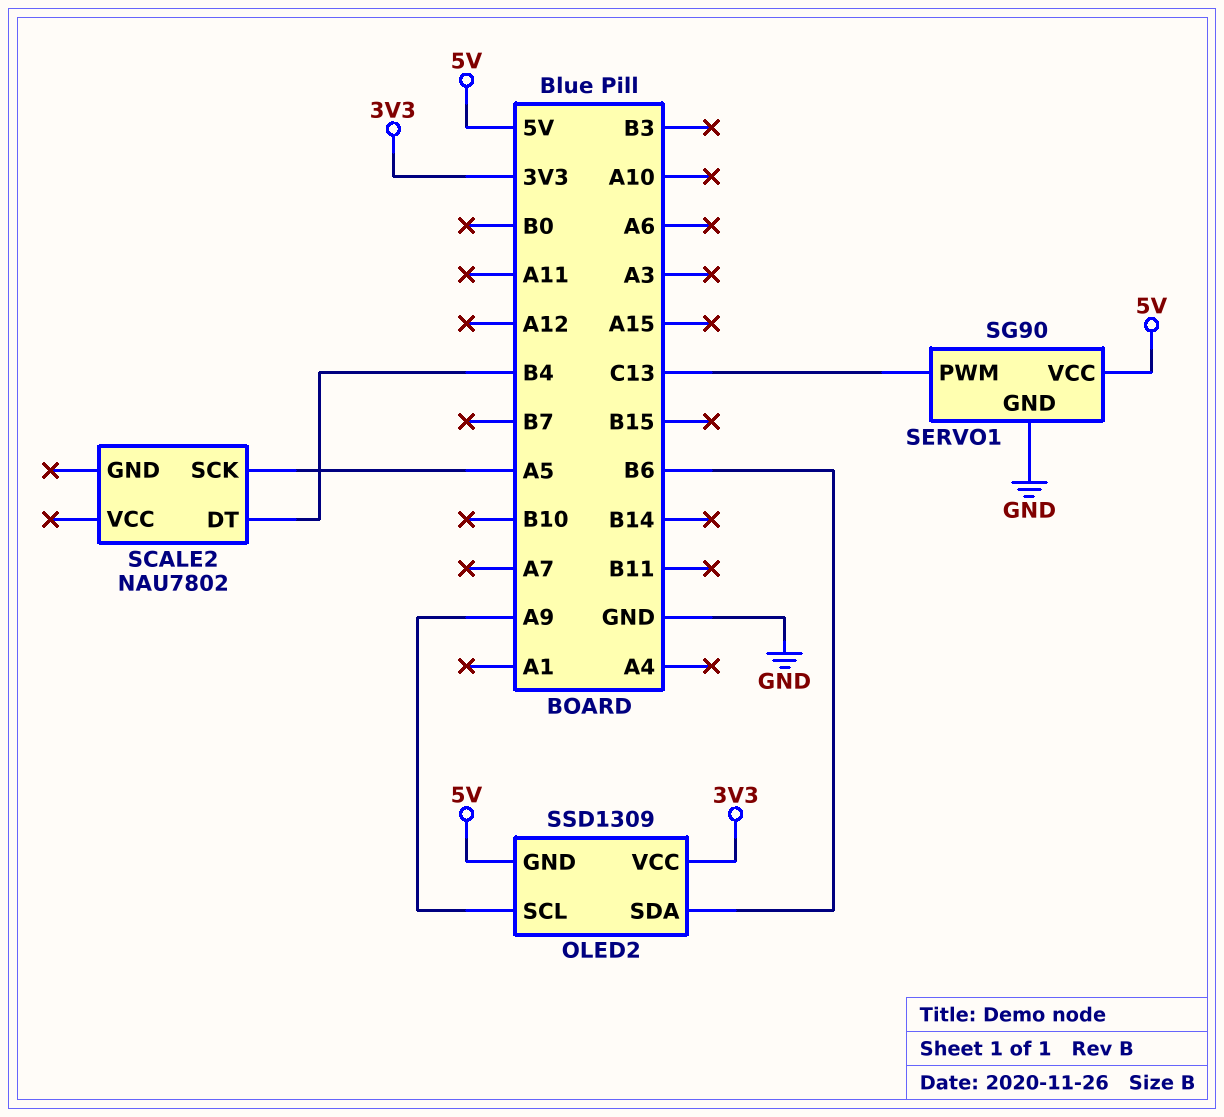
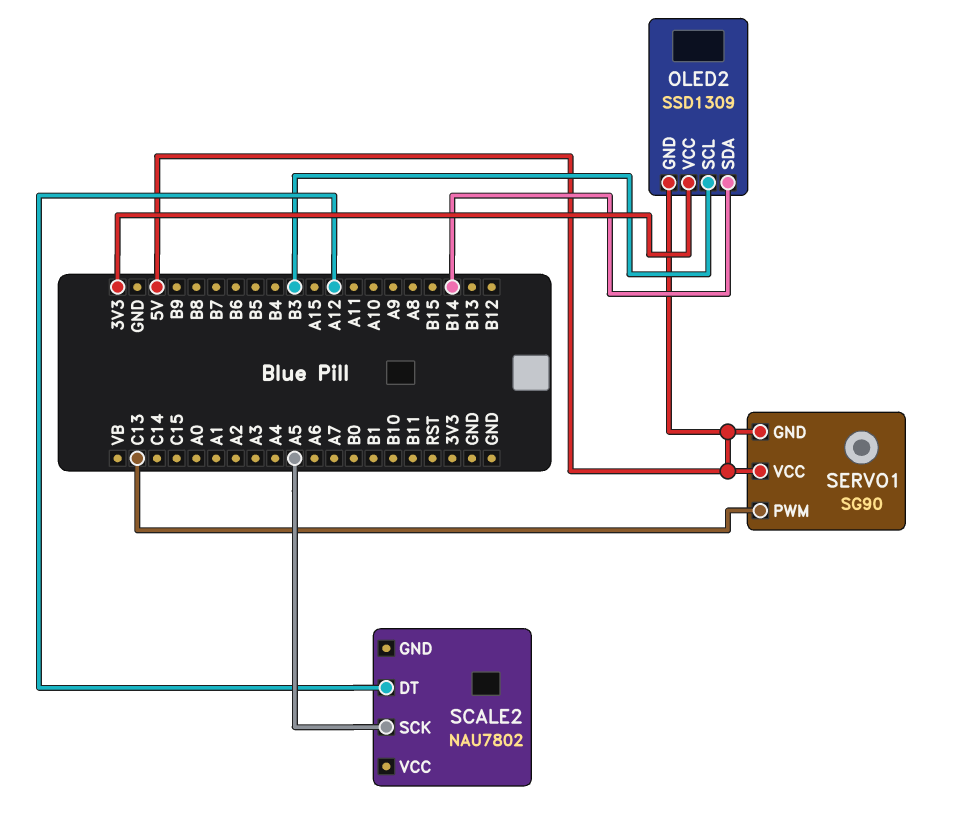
OLED2 pin SCL: A9 -> B3
OLED2 pin SDA: B6 -> B14
SCALE2 pin DT: B4 -> A12
SERVO1 pin GND: GND -> 5V

